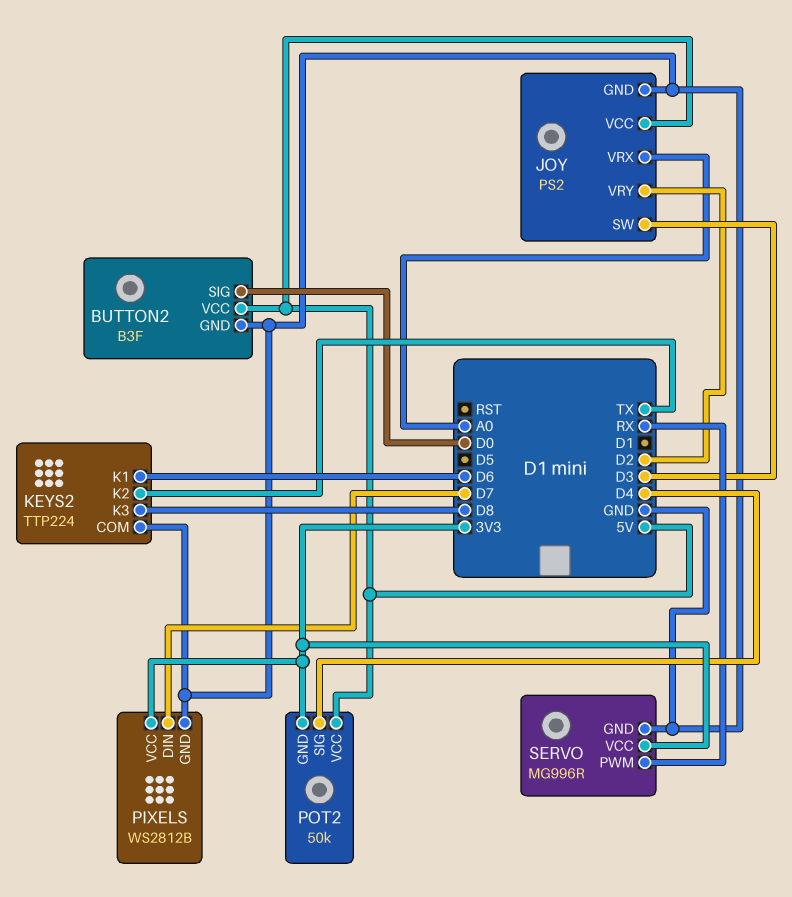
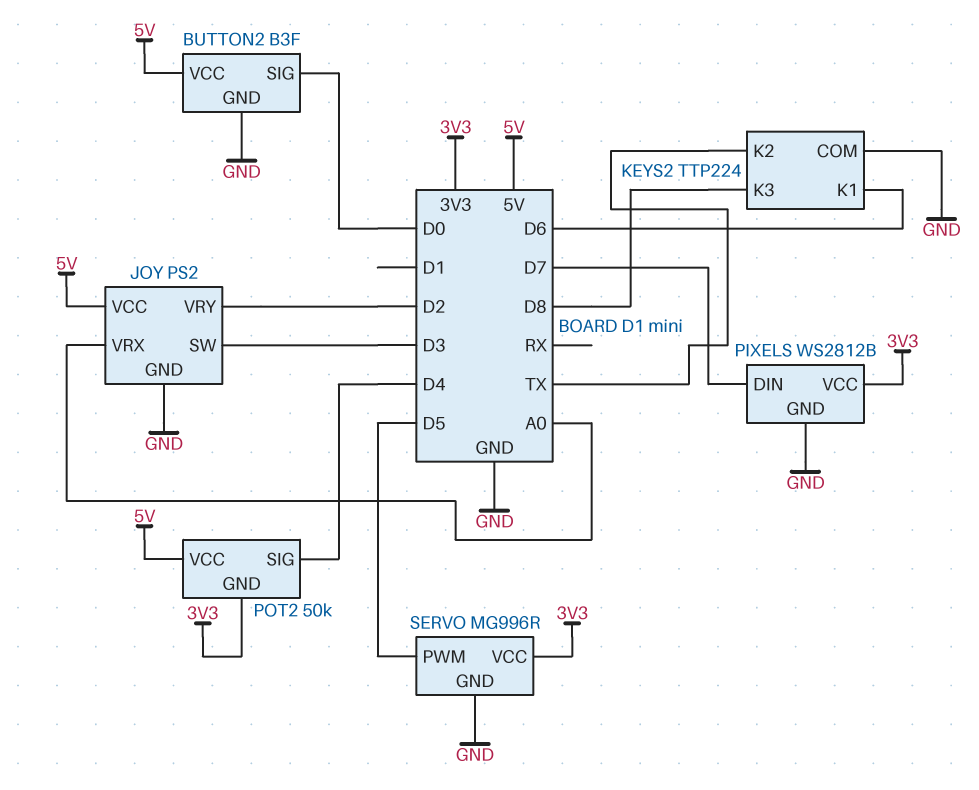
SERVO pin PWM: RX -> D5

